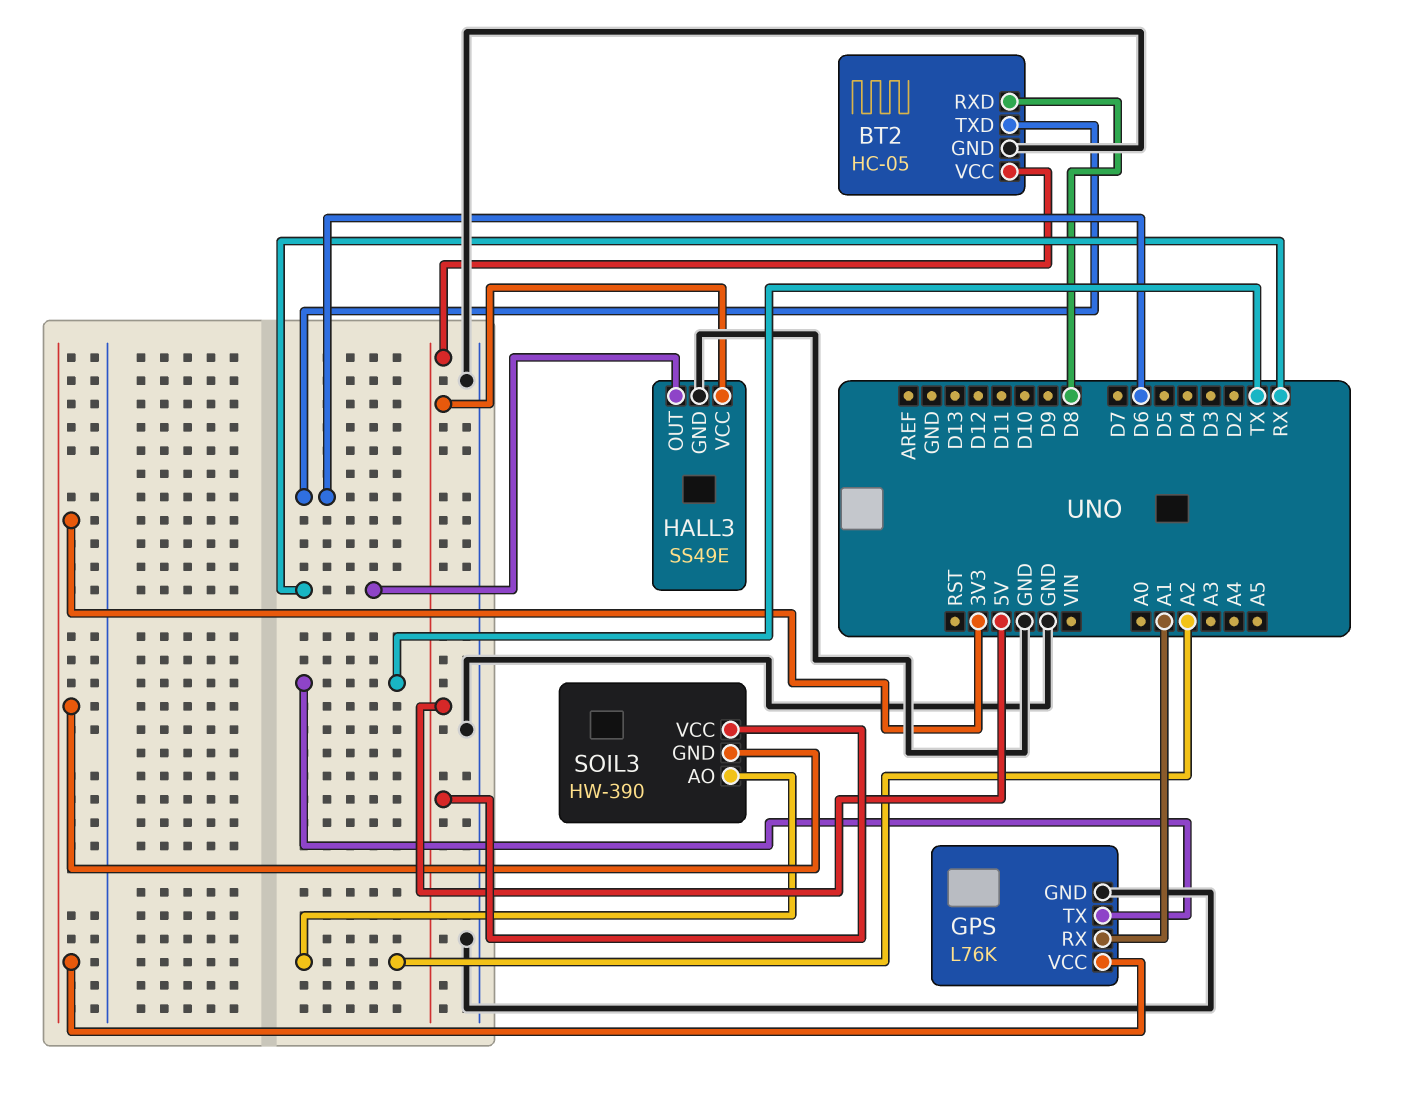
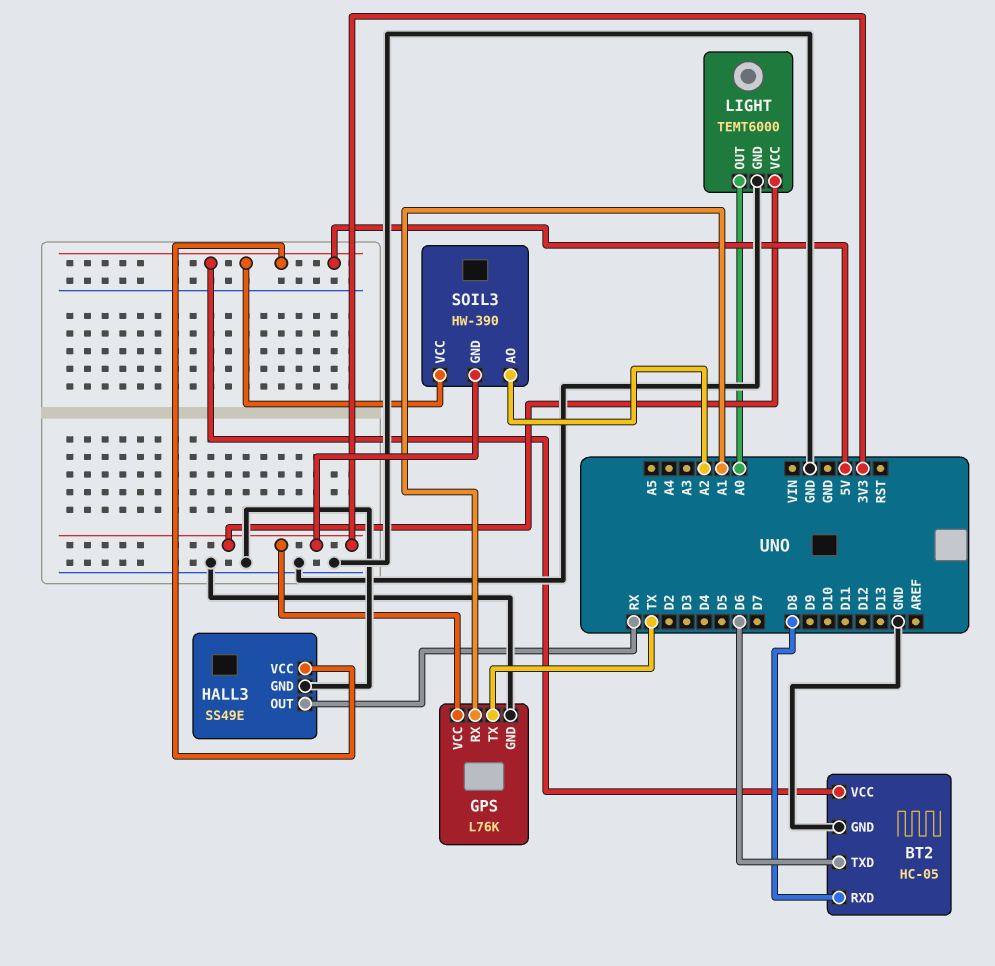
LIGHT: none -> TEMT6000
LIGHT pin GND: none -> GND
LIGHT pin OUT: none -> A0
LIGHT pin VCC: none -> 3V3

